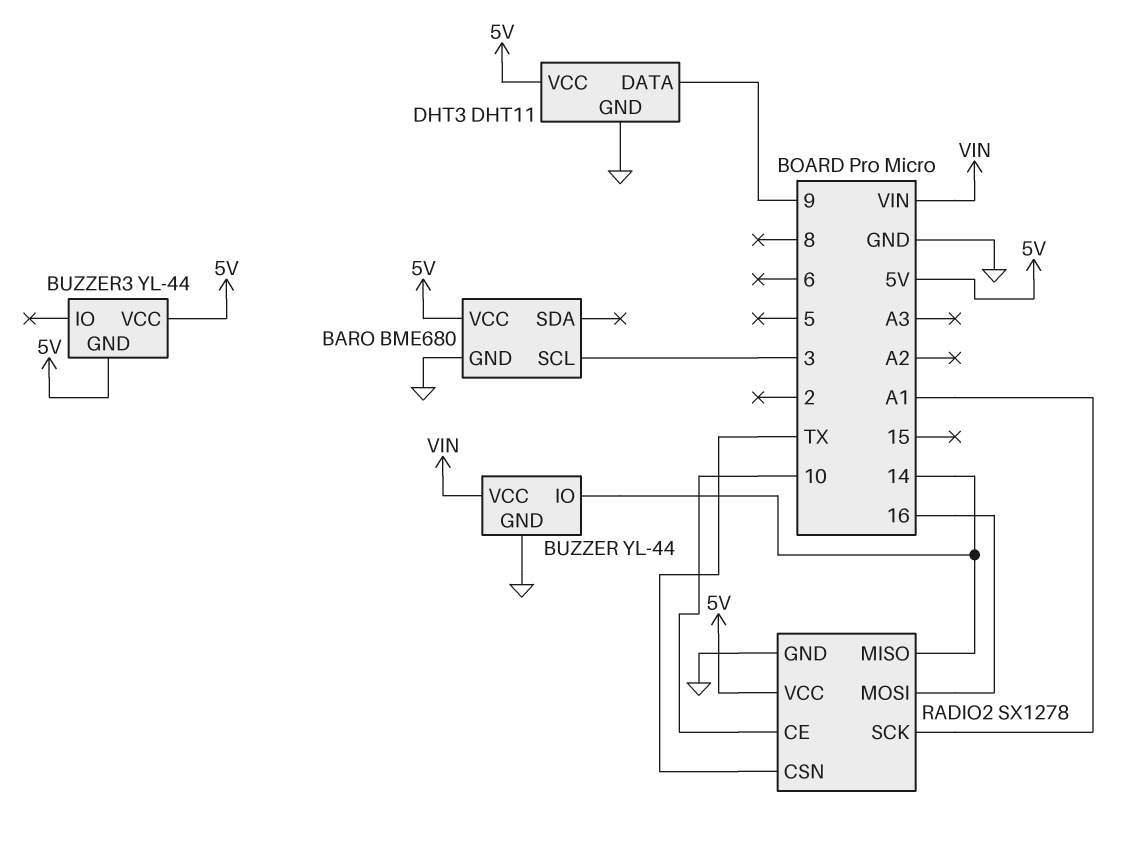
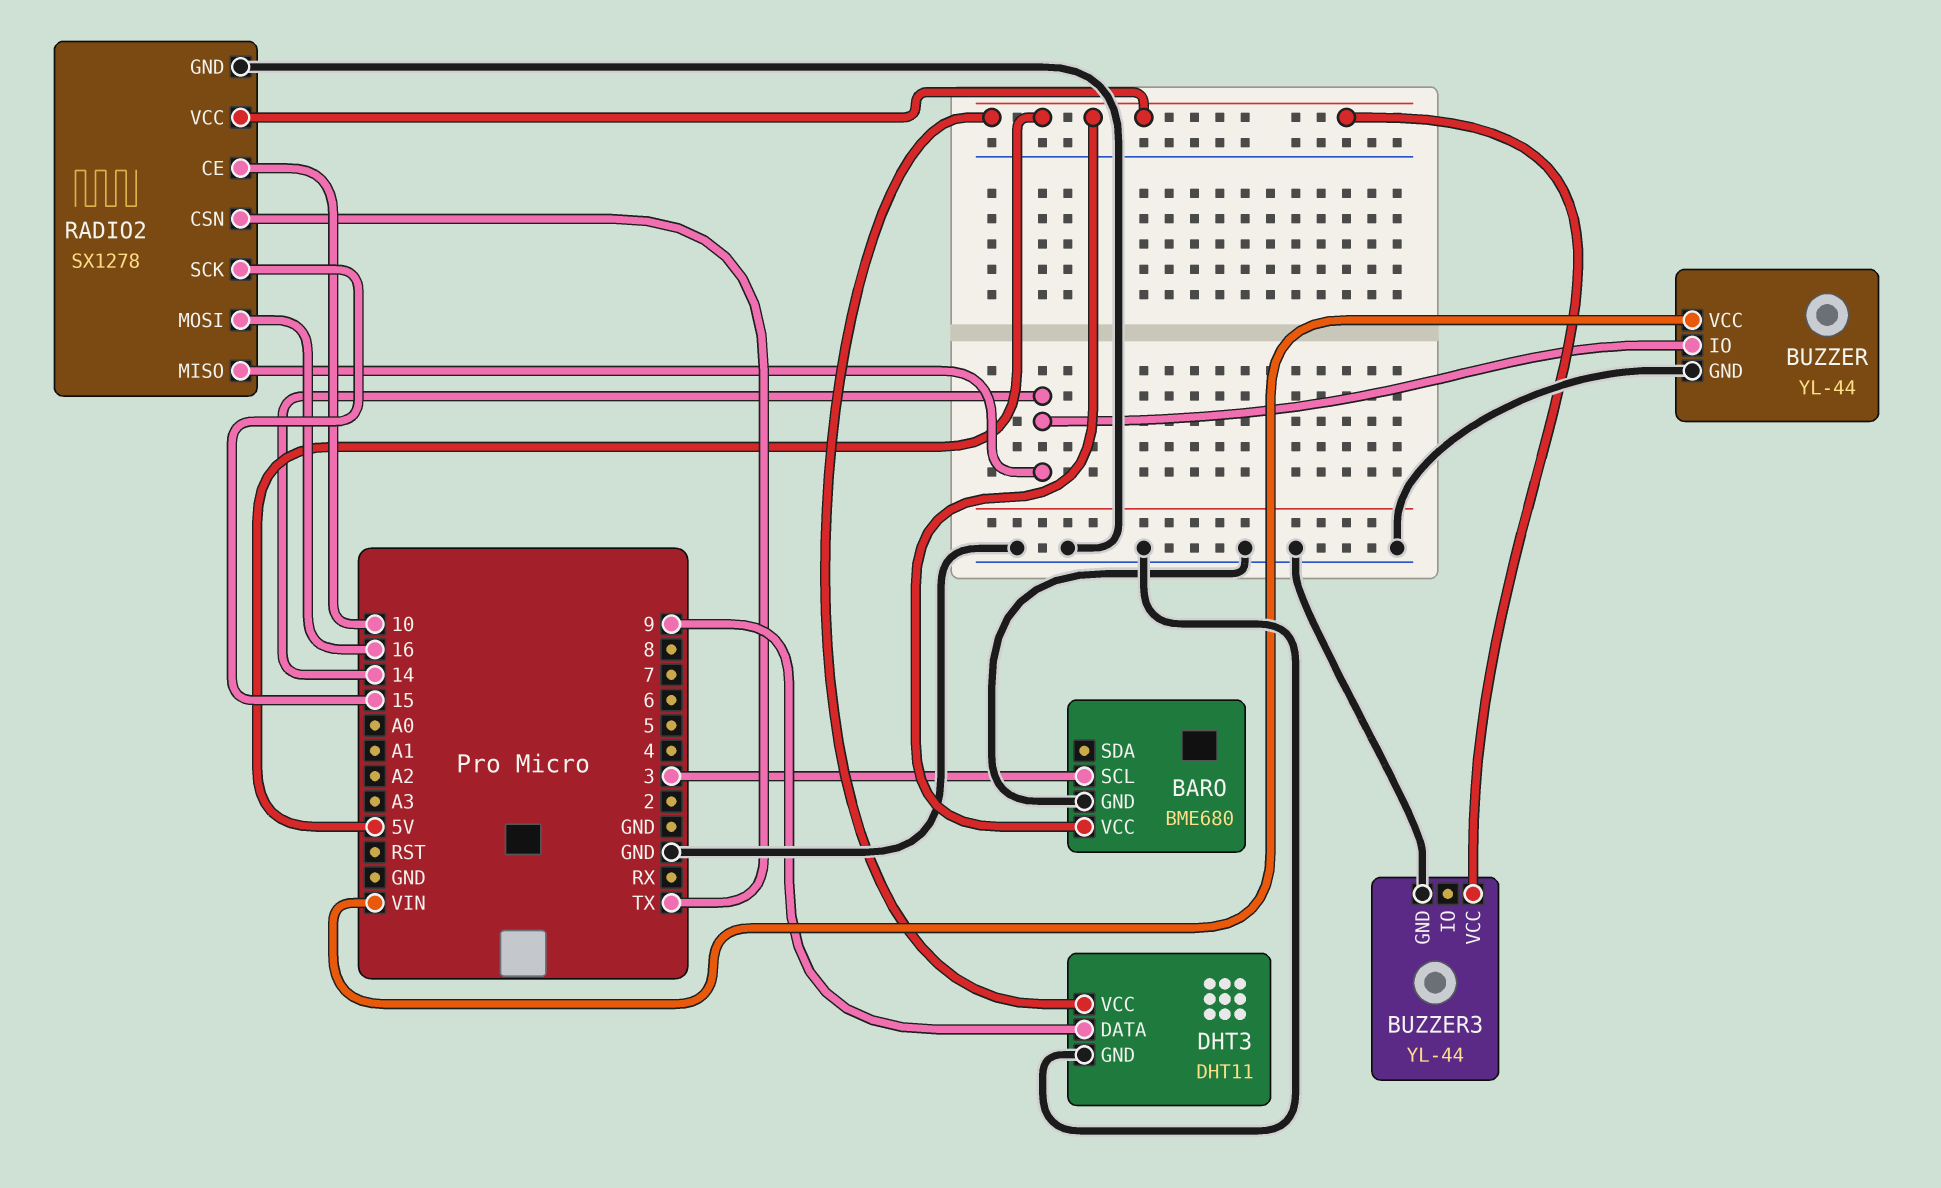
BUZZER3 pin GND: 5V -> GND
RADIO2 pin SCK: A1 -> 15

